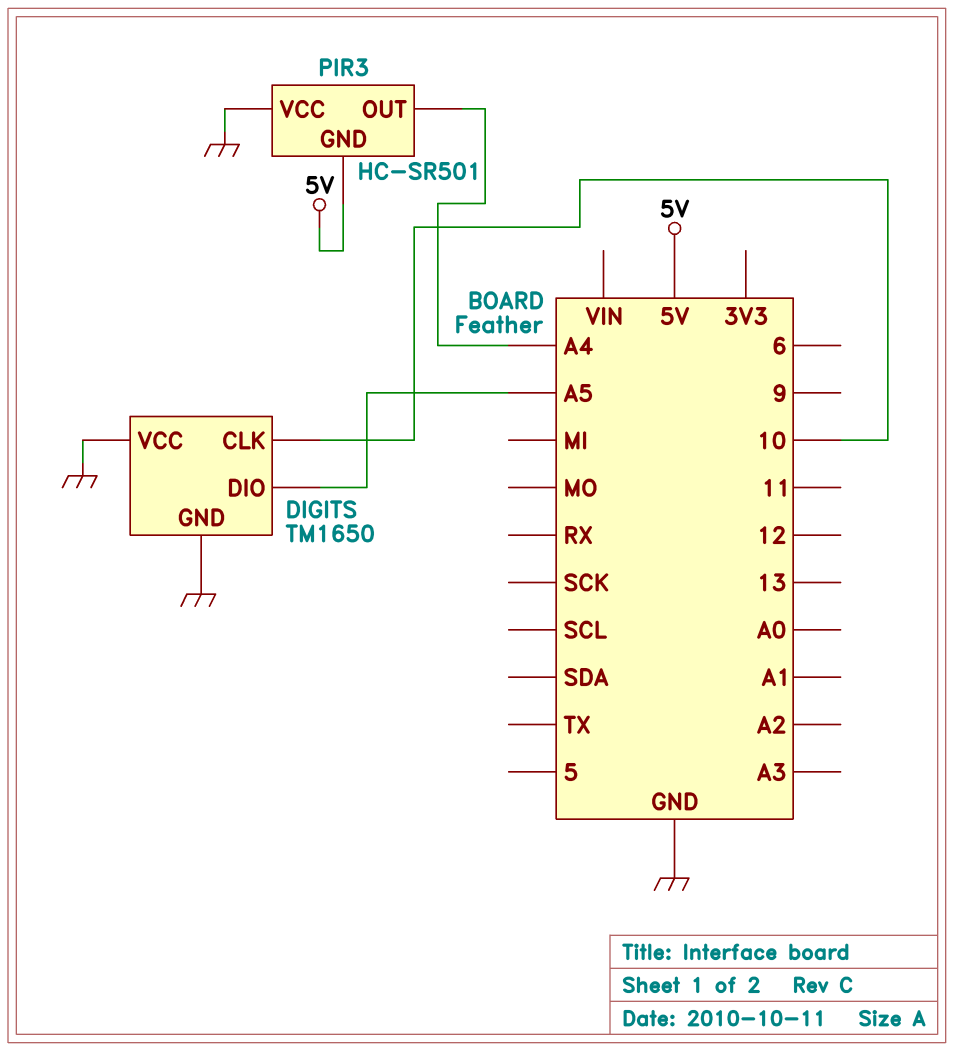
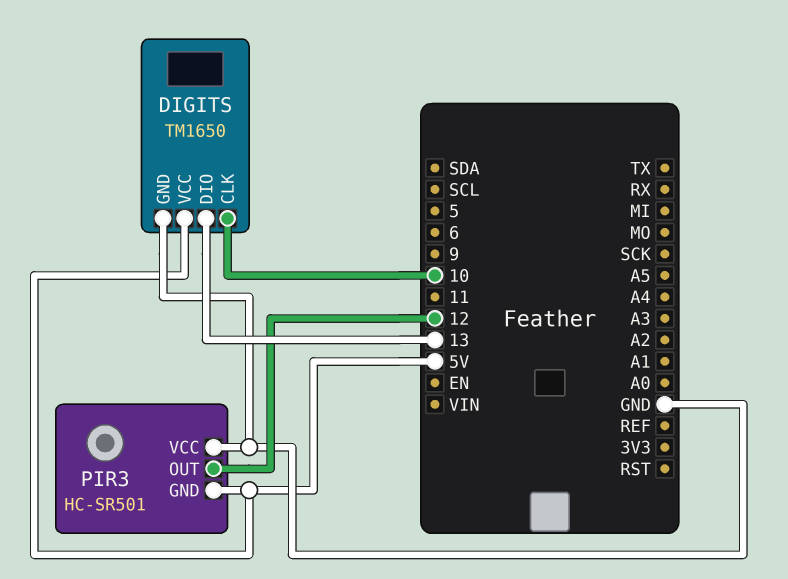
DIGITS pin DIO: A5 -> 13
DIGITS pin VCC: GND -> 5V
PIR3 pin OUT: A4 -> 12

